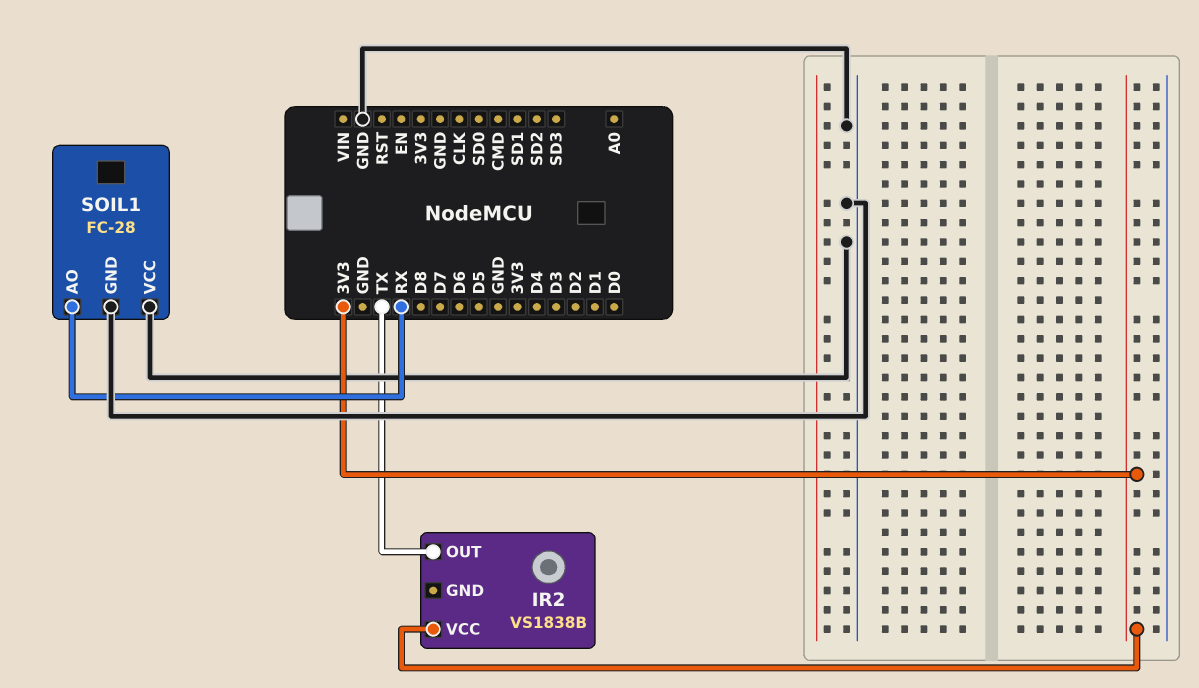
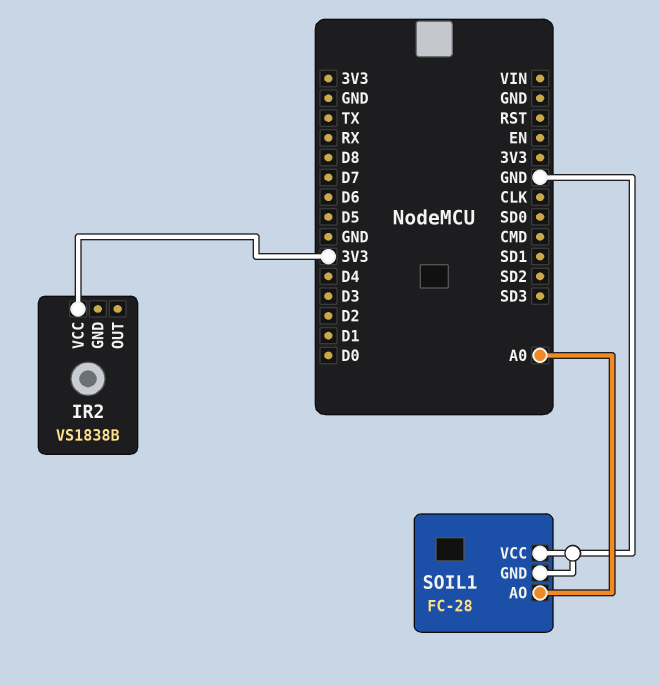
IR2 pin OUT: TX -> none
SOIL1 pin AO: RX -> A0

